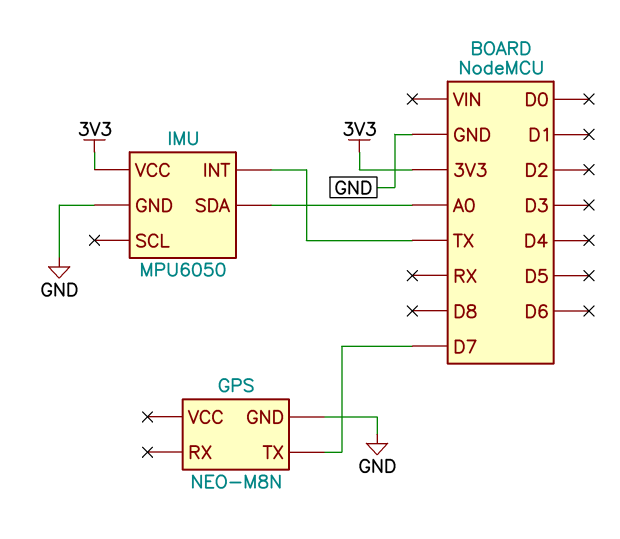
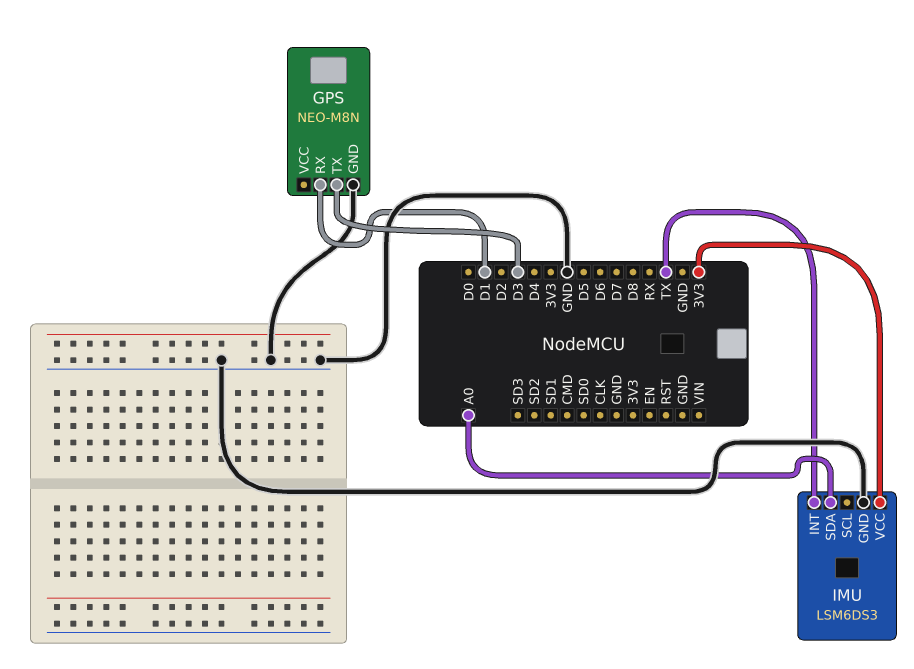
GPS pin RX: none -> D1
GPS pin TX: D7 -> D3
IMU: MPU6050 -> LSM6DS3

